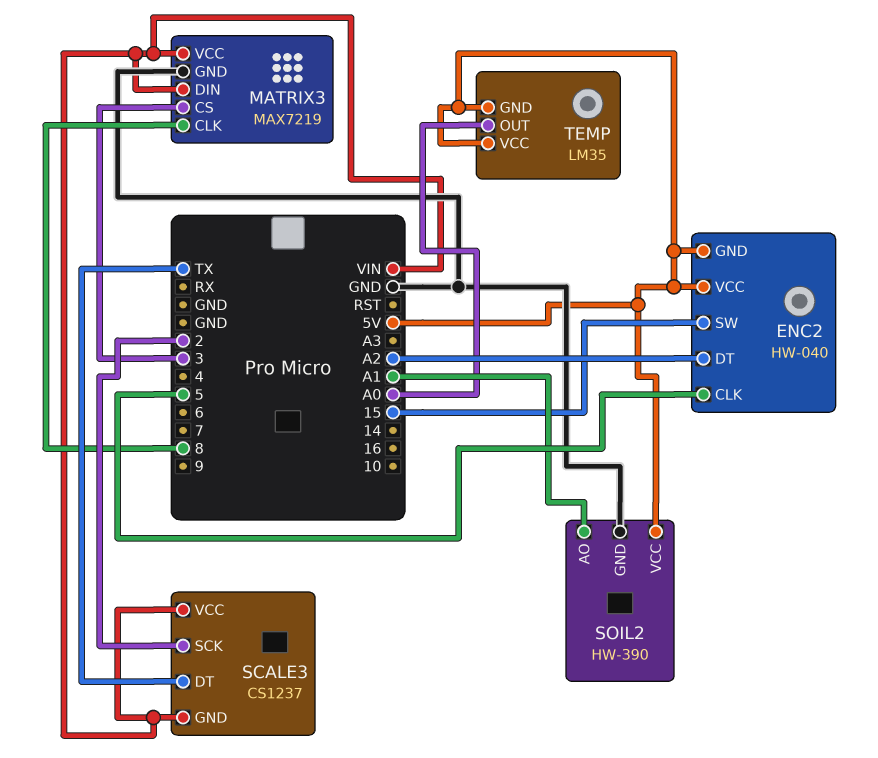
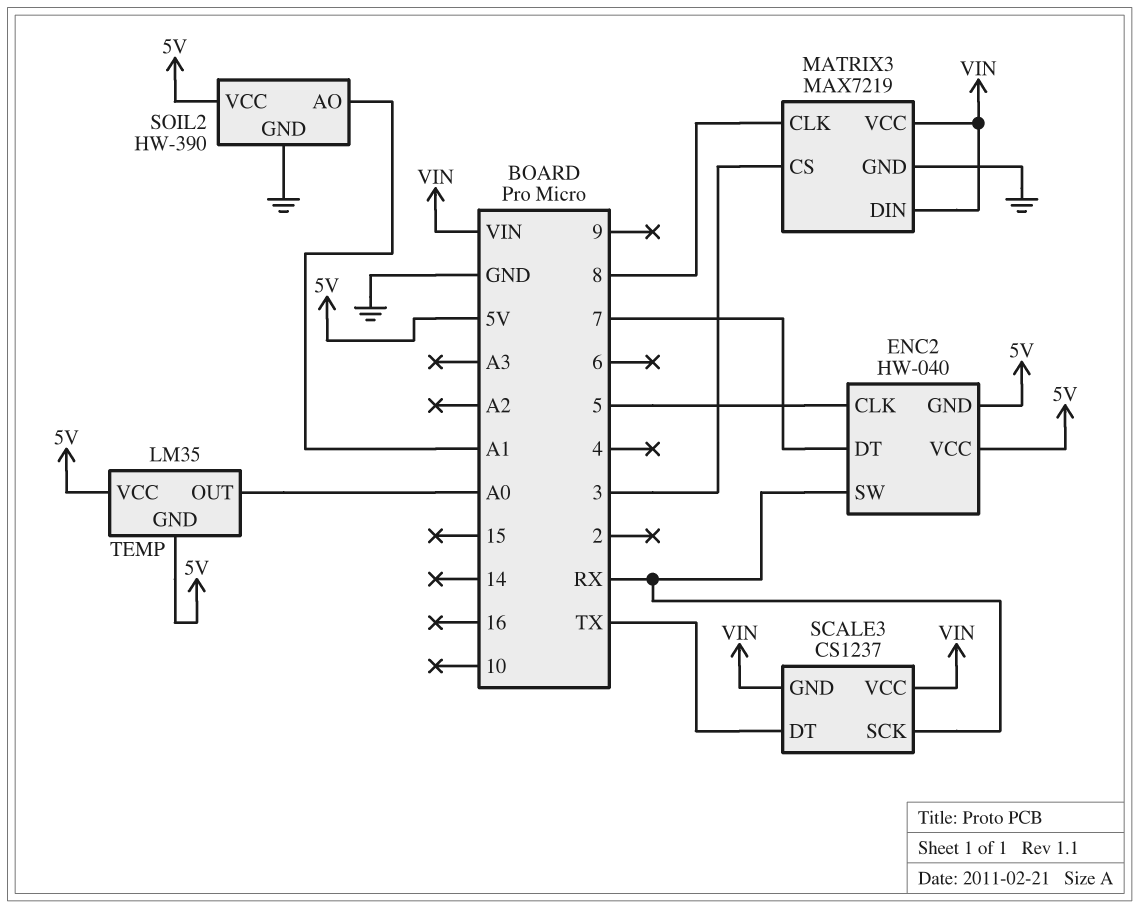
ENC2 pin DT: A2 -> 7
ENC2 pin SW: 15 -> RX
SCALE3 pin SCK: 2 -> RX

